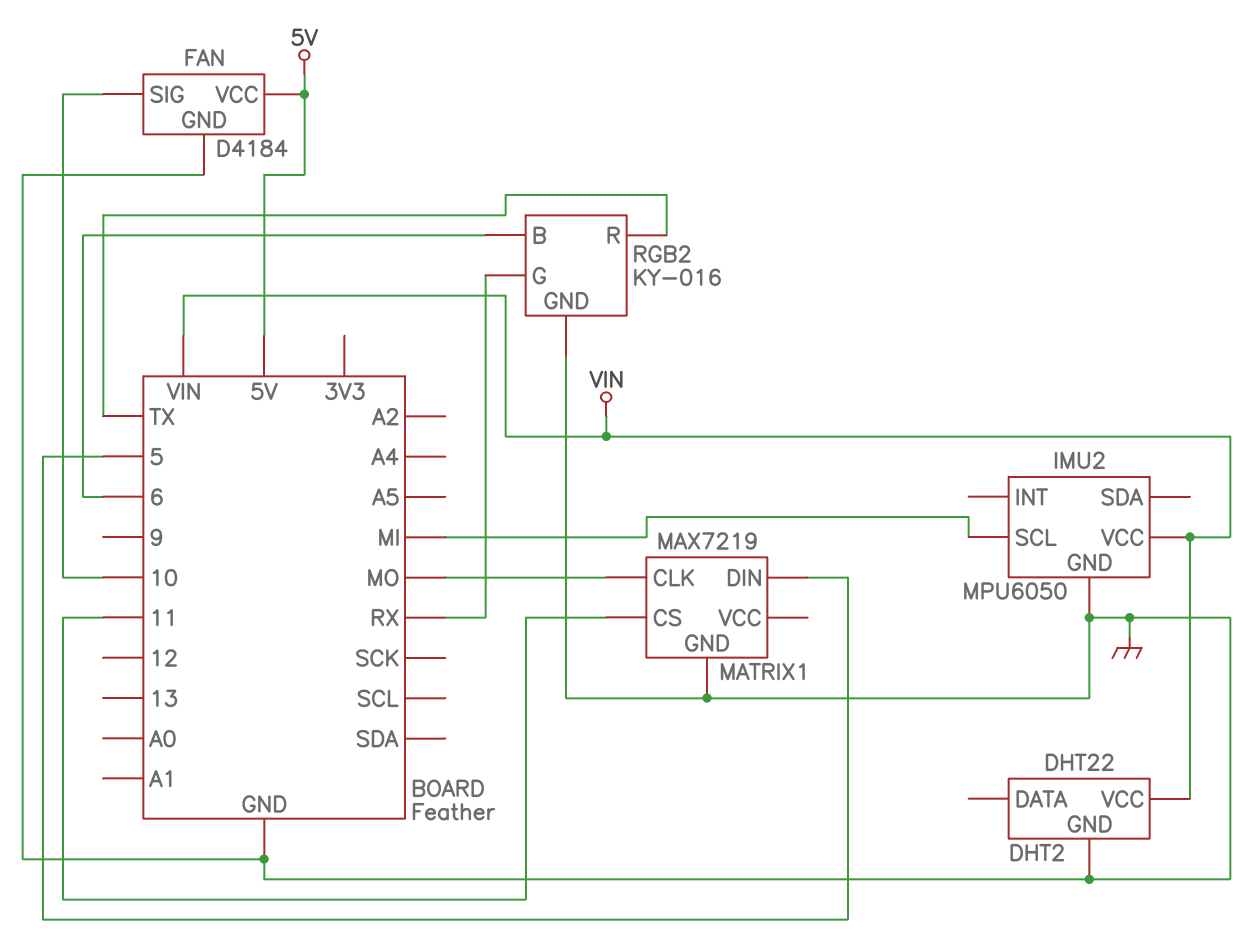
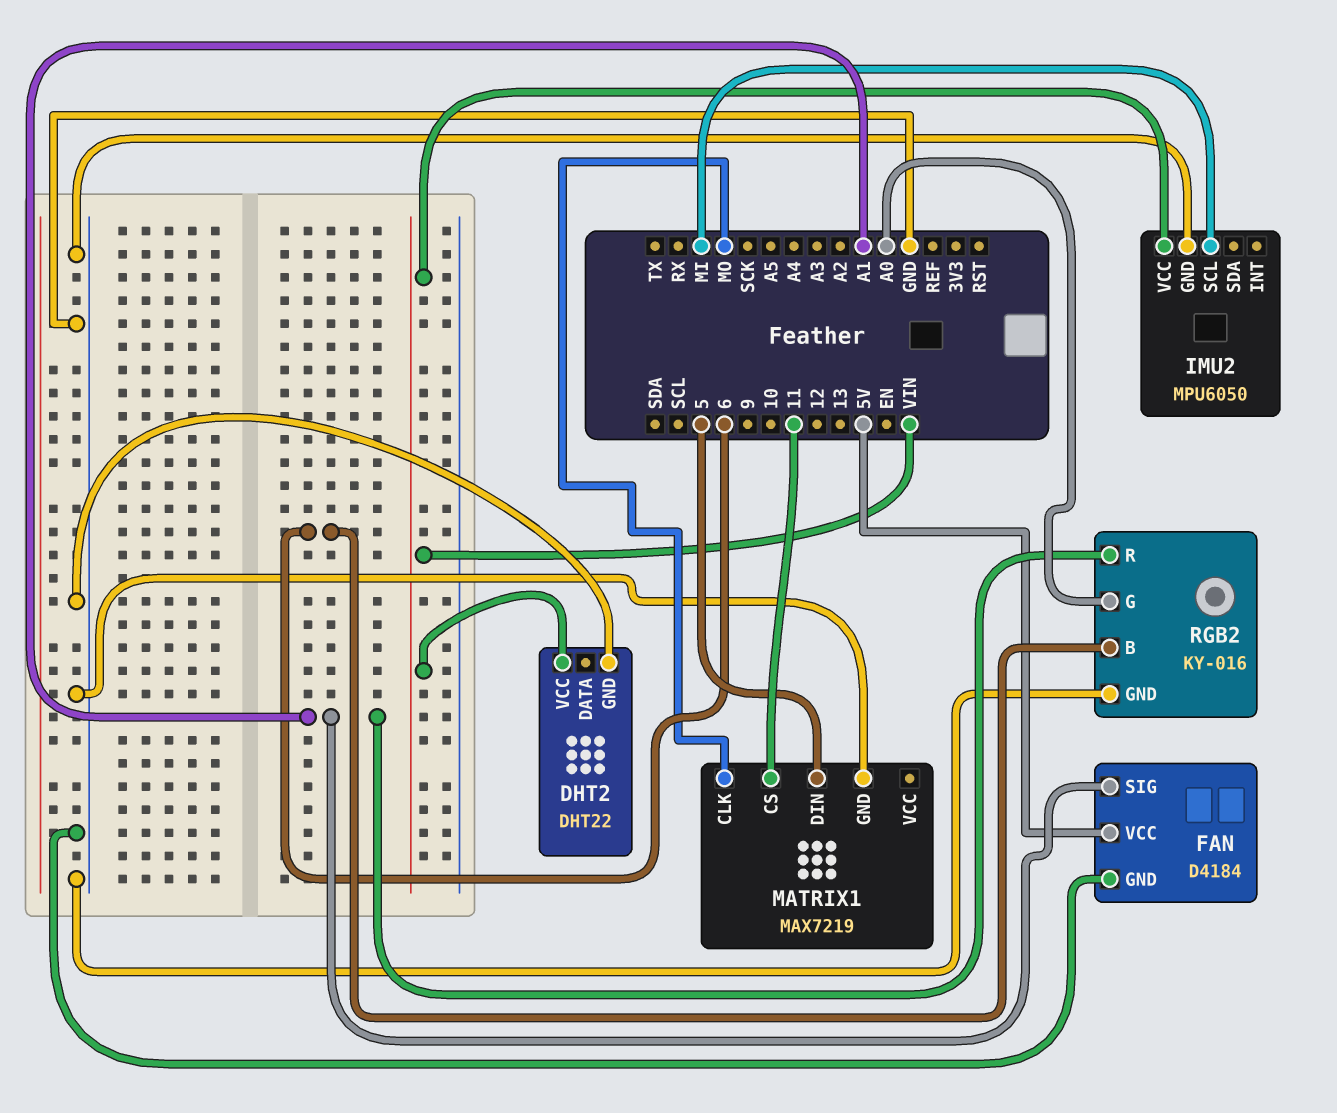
FAN pin SIG: 10 -> A1
RGB2 pin G: RX -> A0
RGB2 pin R: TX -> A1

